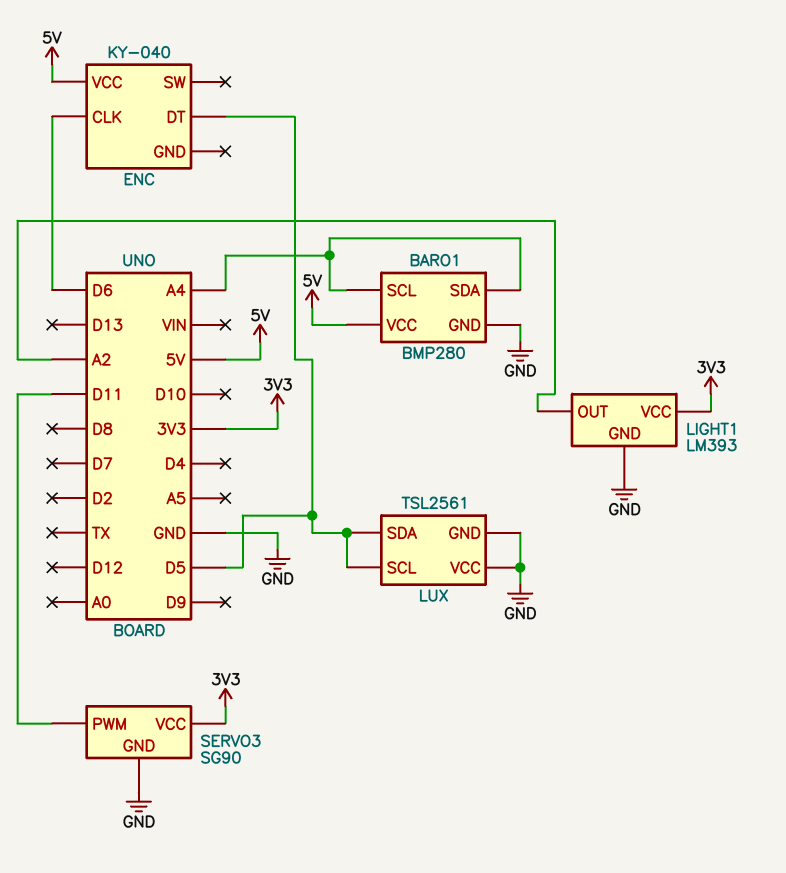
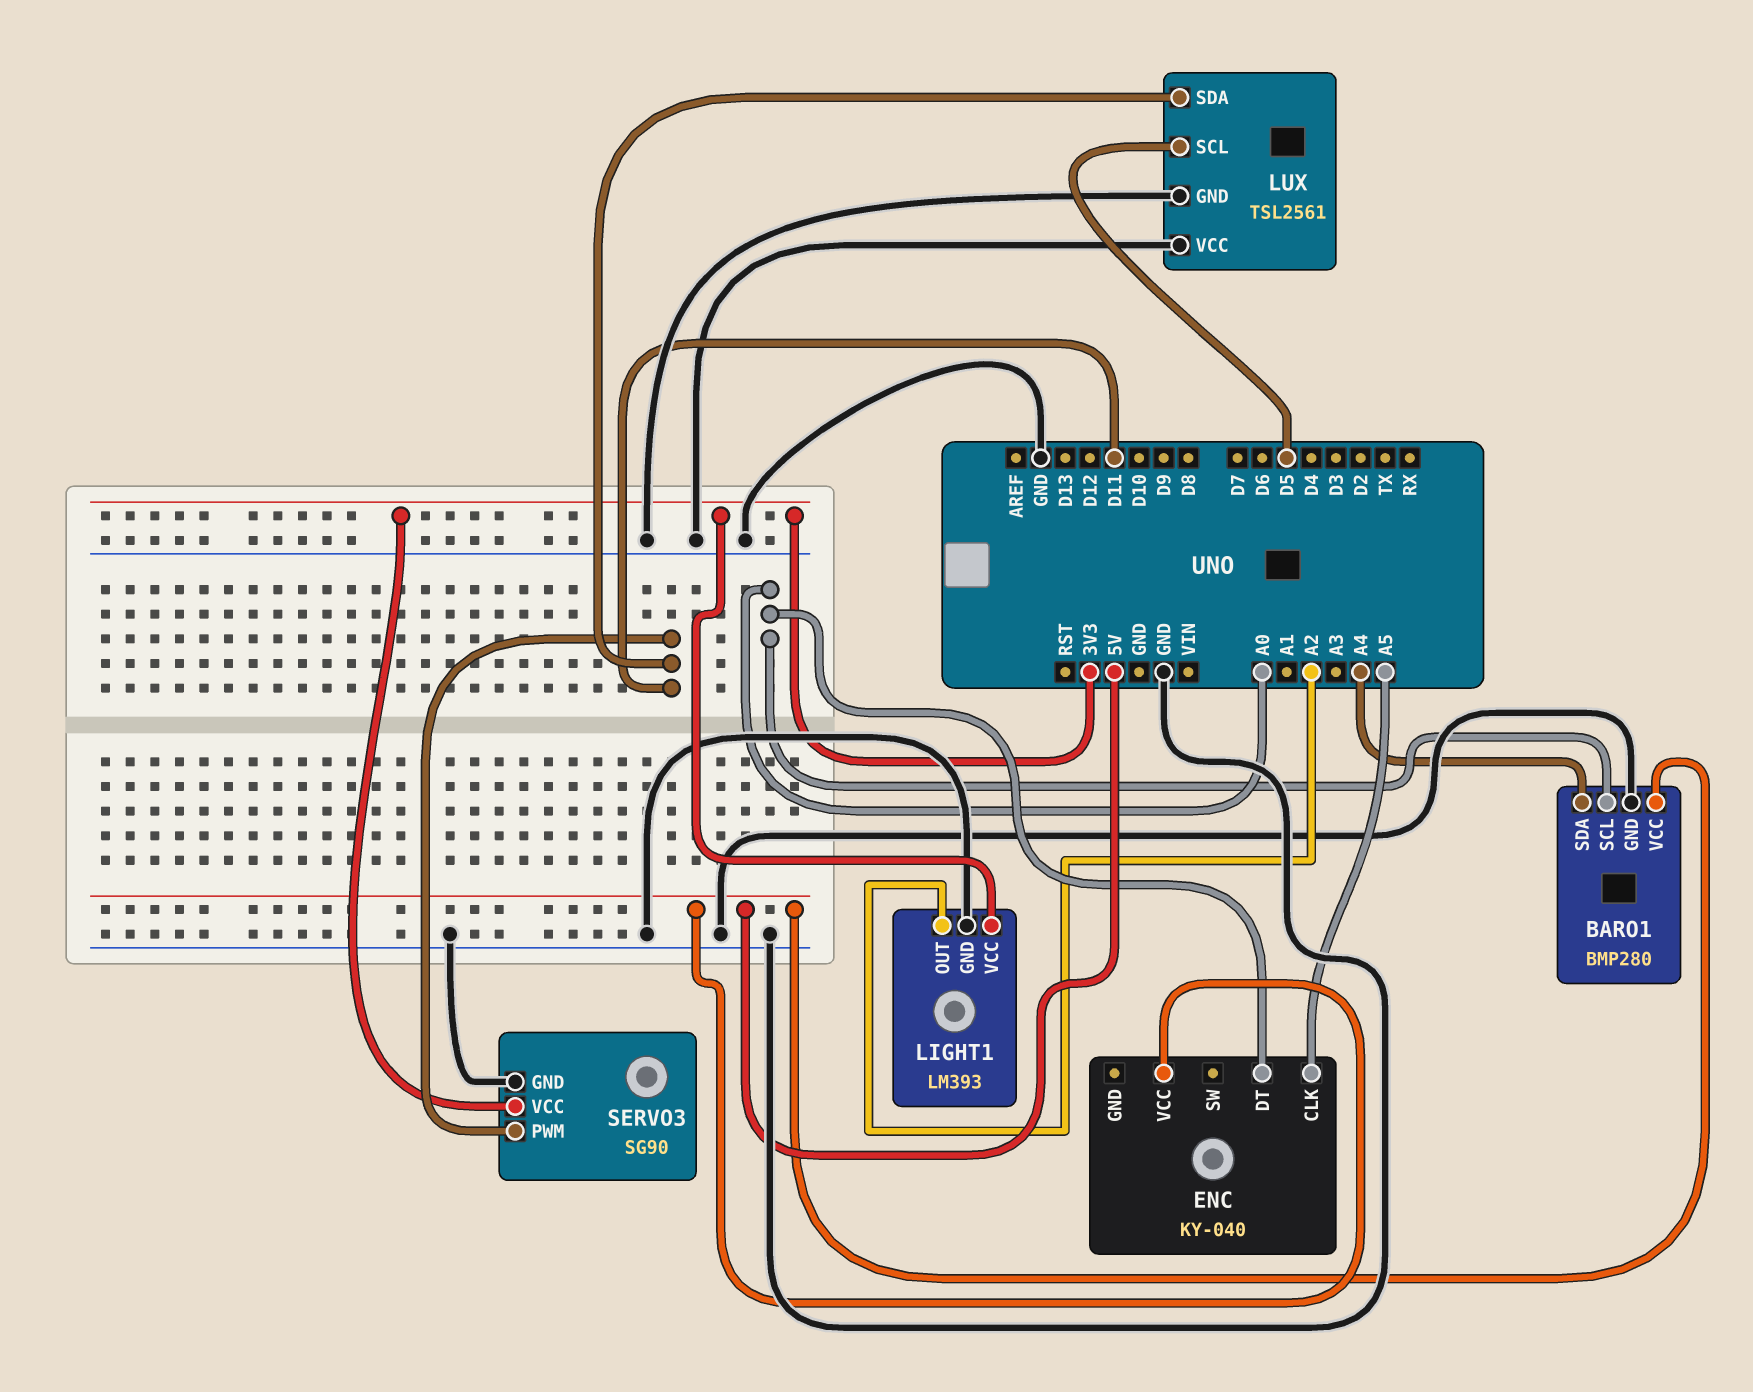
BARO1 pin SCL: A4 -> A0
ENC pin CLK: D6 -> A5
ENC pin DT: D5 -> A0
LUX pin SDA: D5 -> D11

